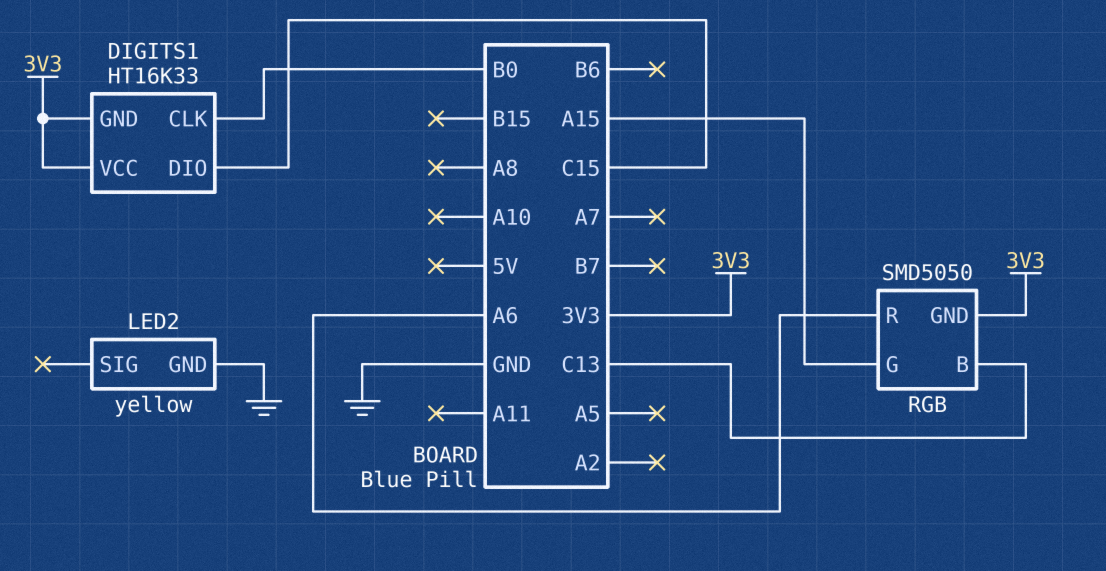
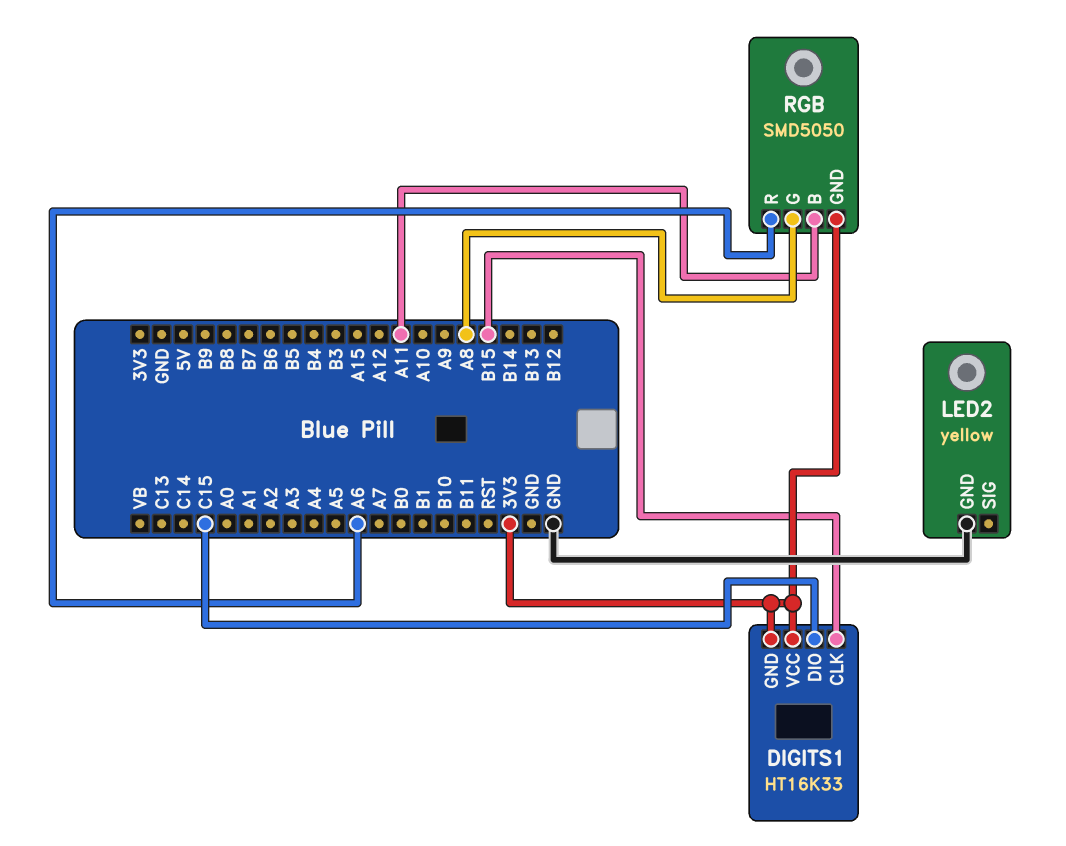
DIGITS1 pin CLK: B0 -> B15
RGB pin B: C13 -> A11
RGB pin G: A15 -> A8

